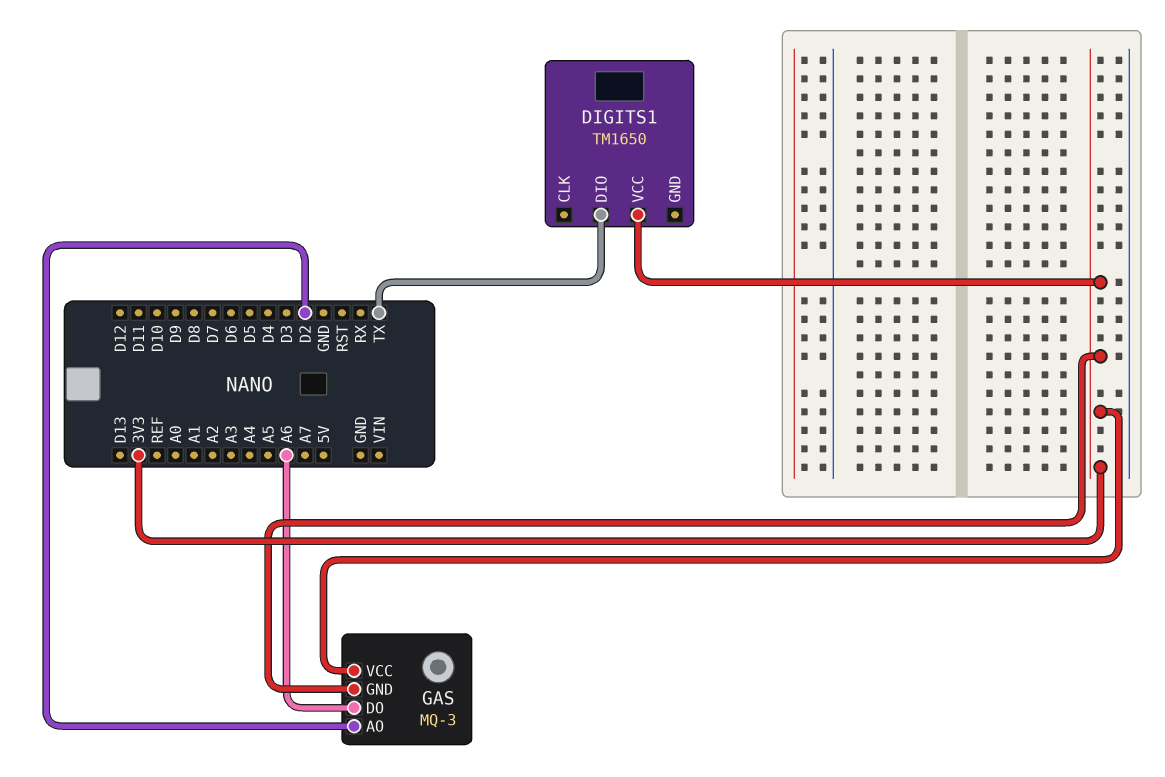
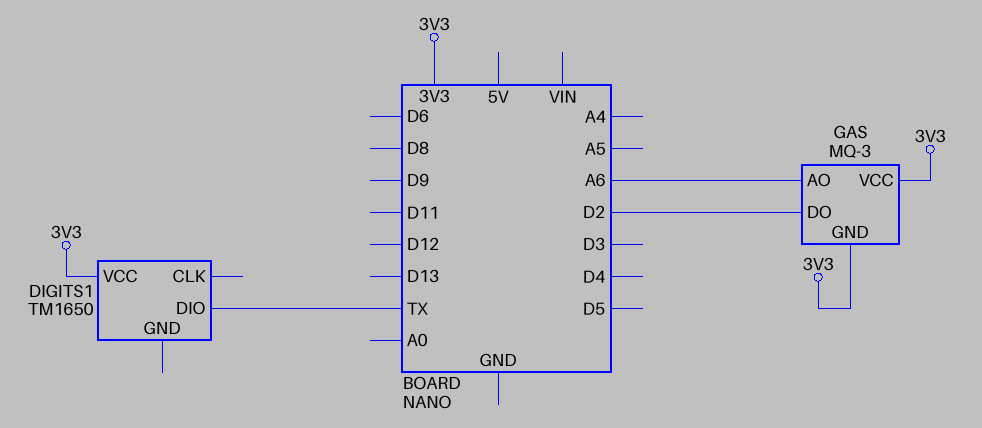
GAS pin AO: D2 -> A6
GAS pin DO: A6 -> D2

